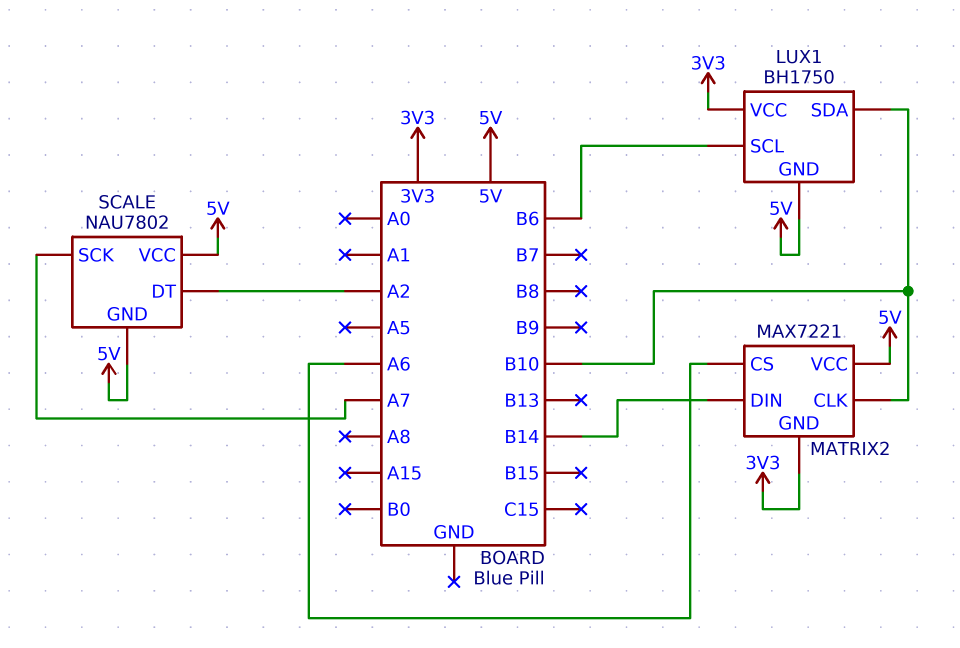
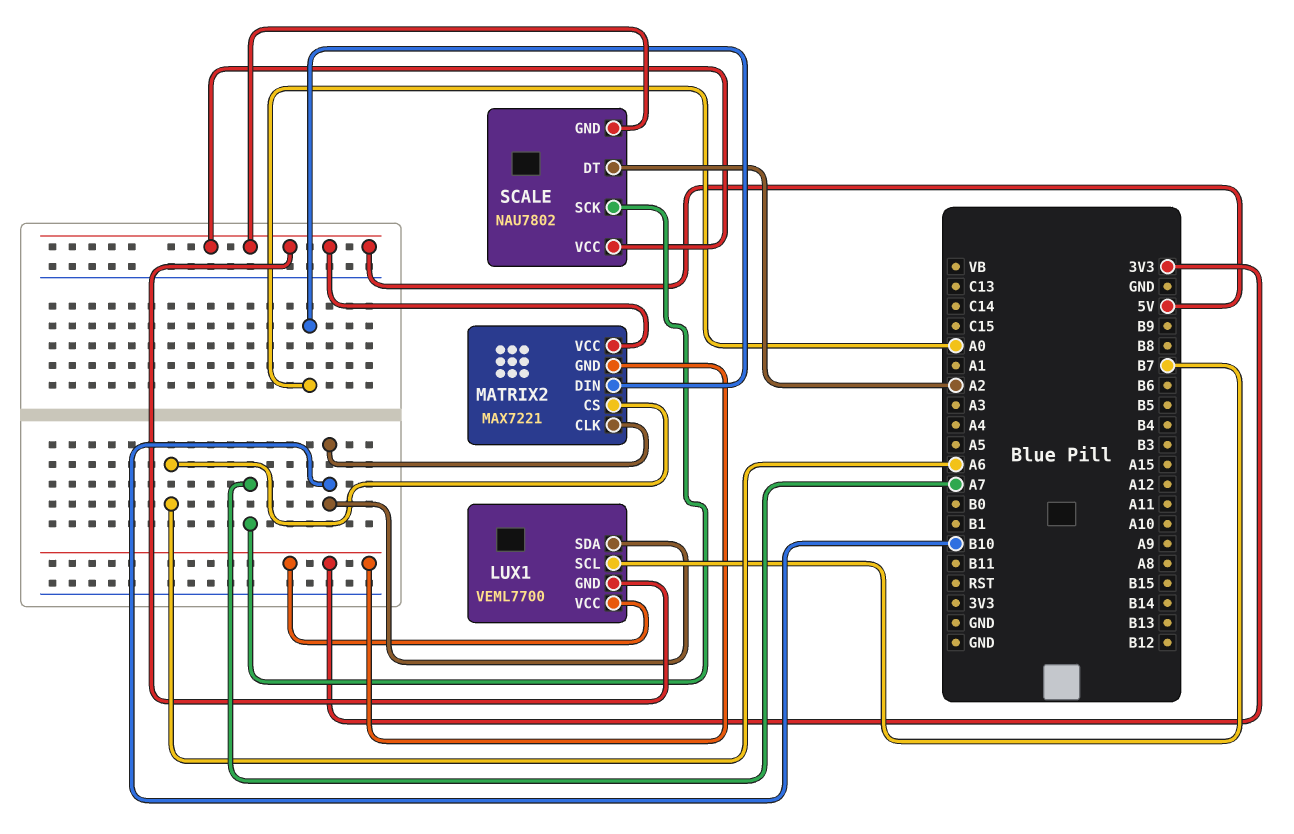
LUX1: BH1750 -> VEML7700
LUX1 pin SCL: B6 -> B7
MATRIX2 pin DIN: B14 -> A0

